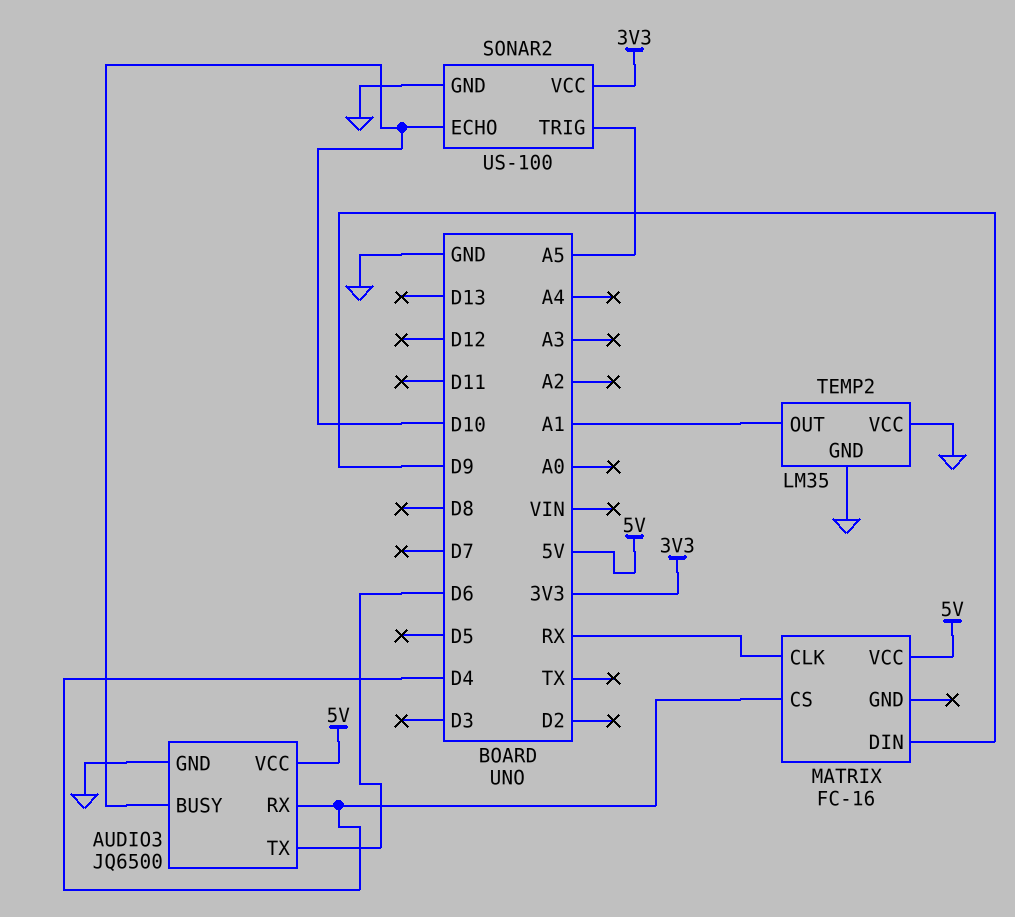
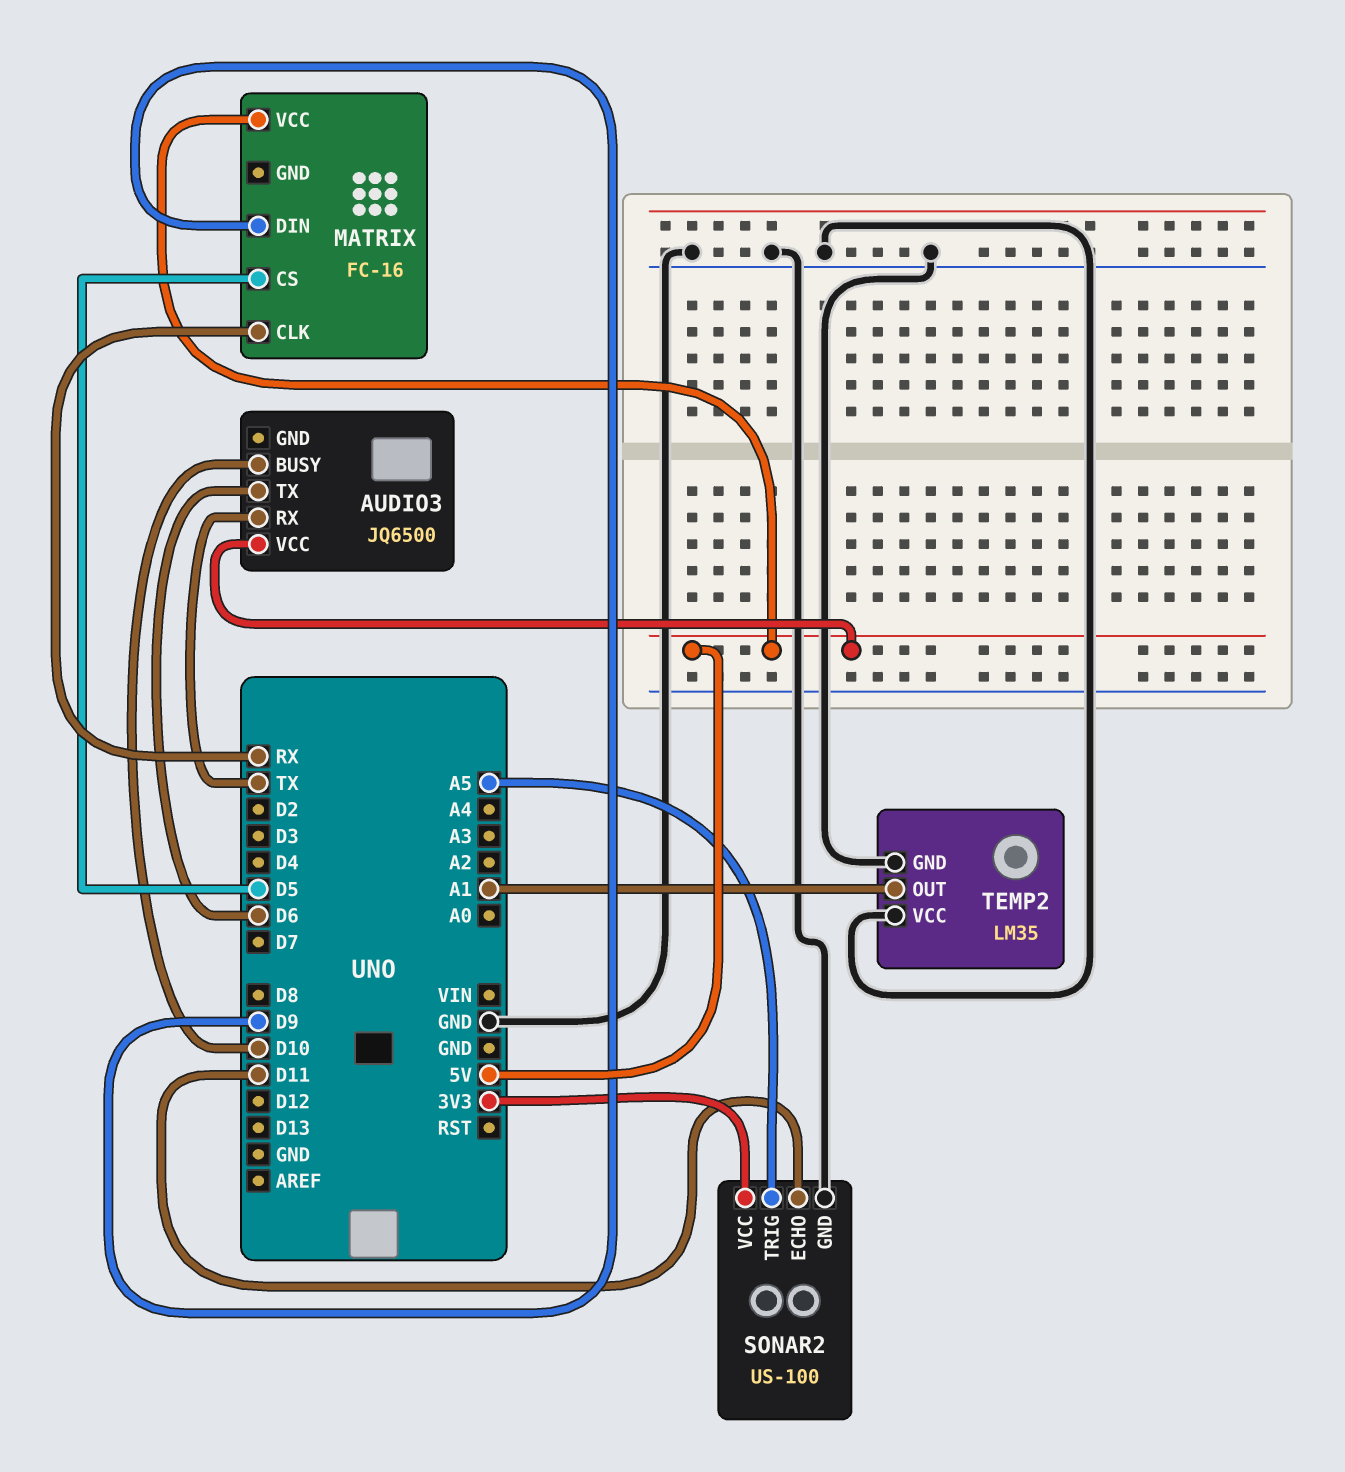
AUDIO3 pin GND: GND -> none
AUDIO3 pin RX: D4 -> TX
MATRIX pin CS: D4 -> D5
SONAR2 pin ECHO: D10 -> D11

